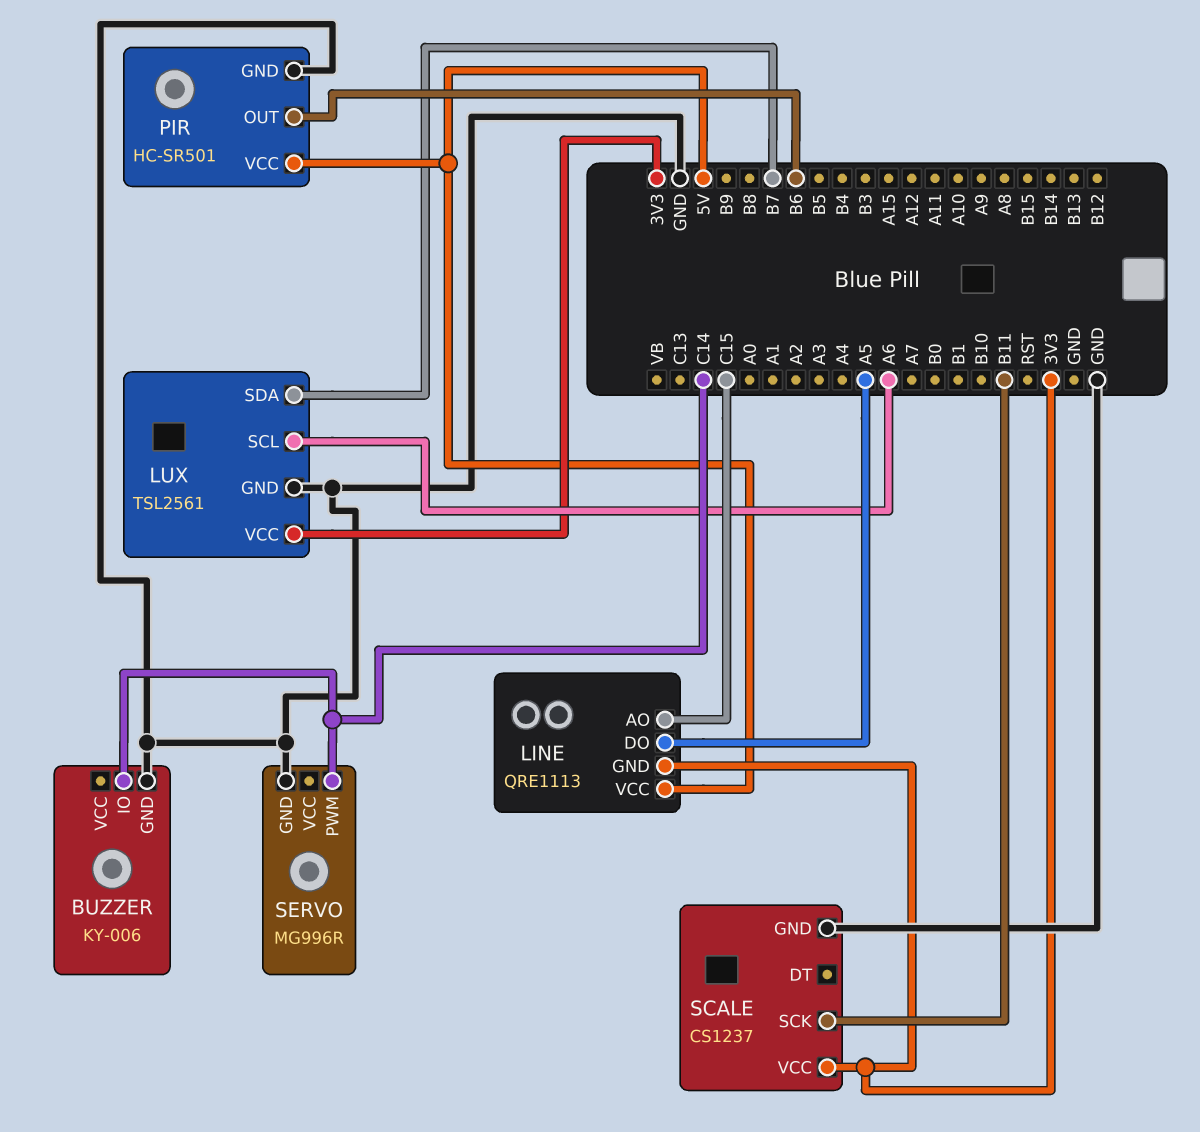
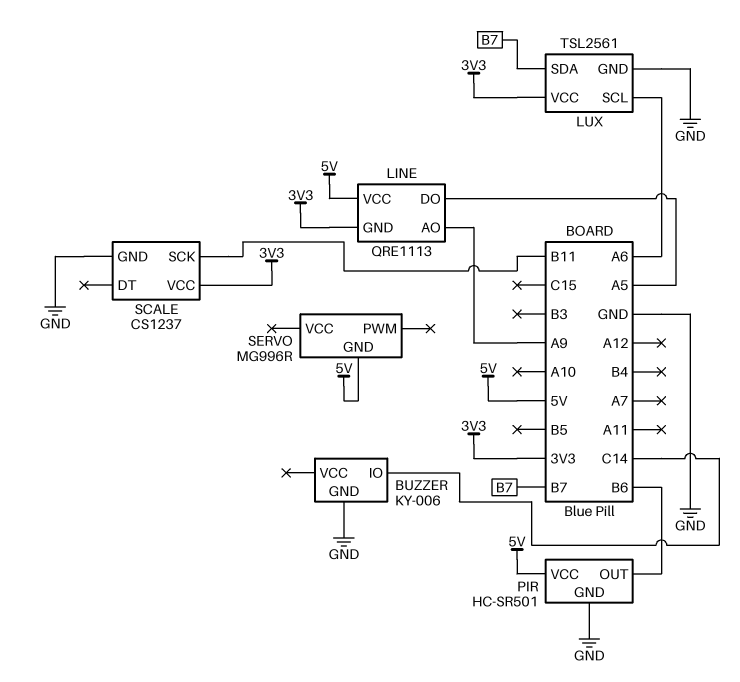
LINE pin AO: C15 -> A9
SERVO pin GND: GND -> 5V
SERVO pin PWM: C14 -> none

